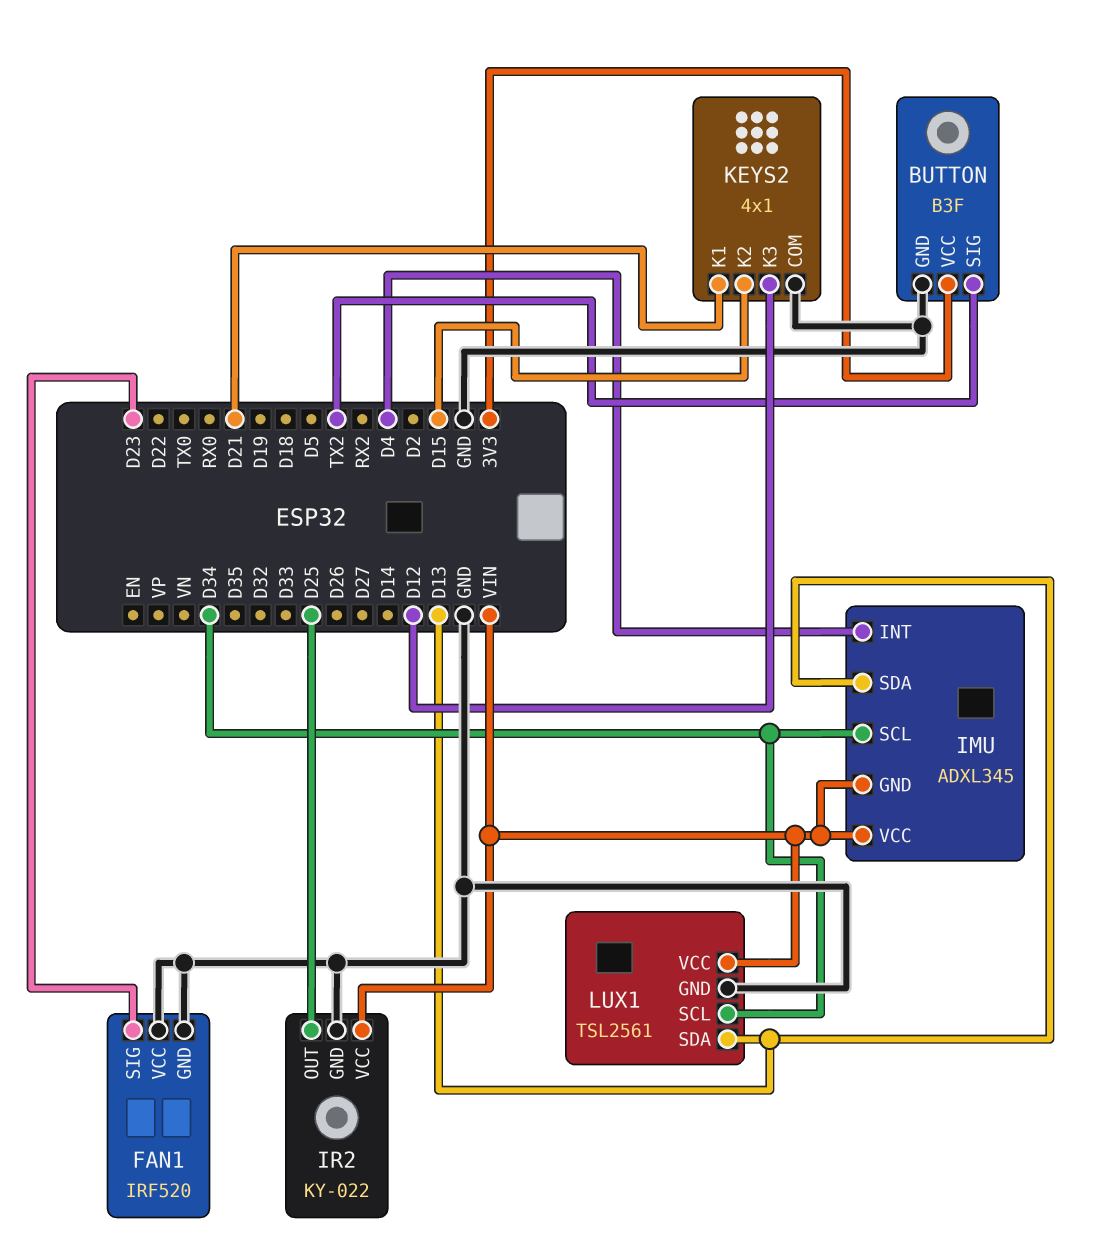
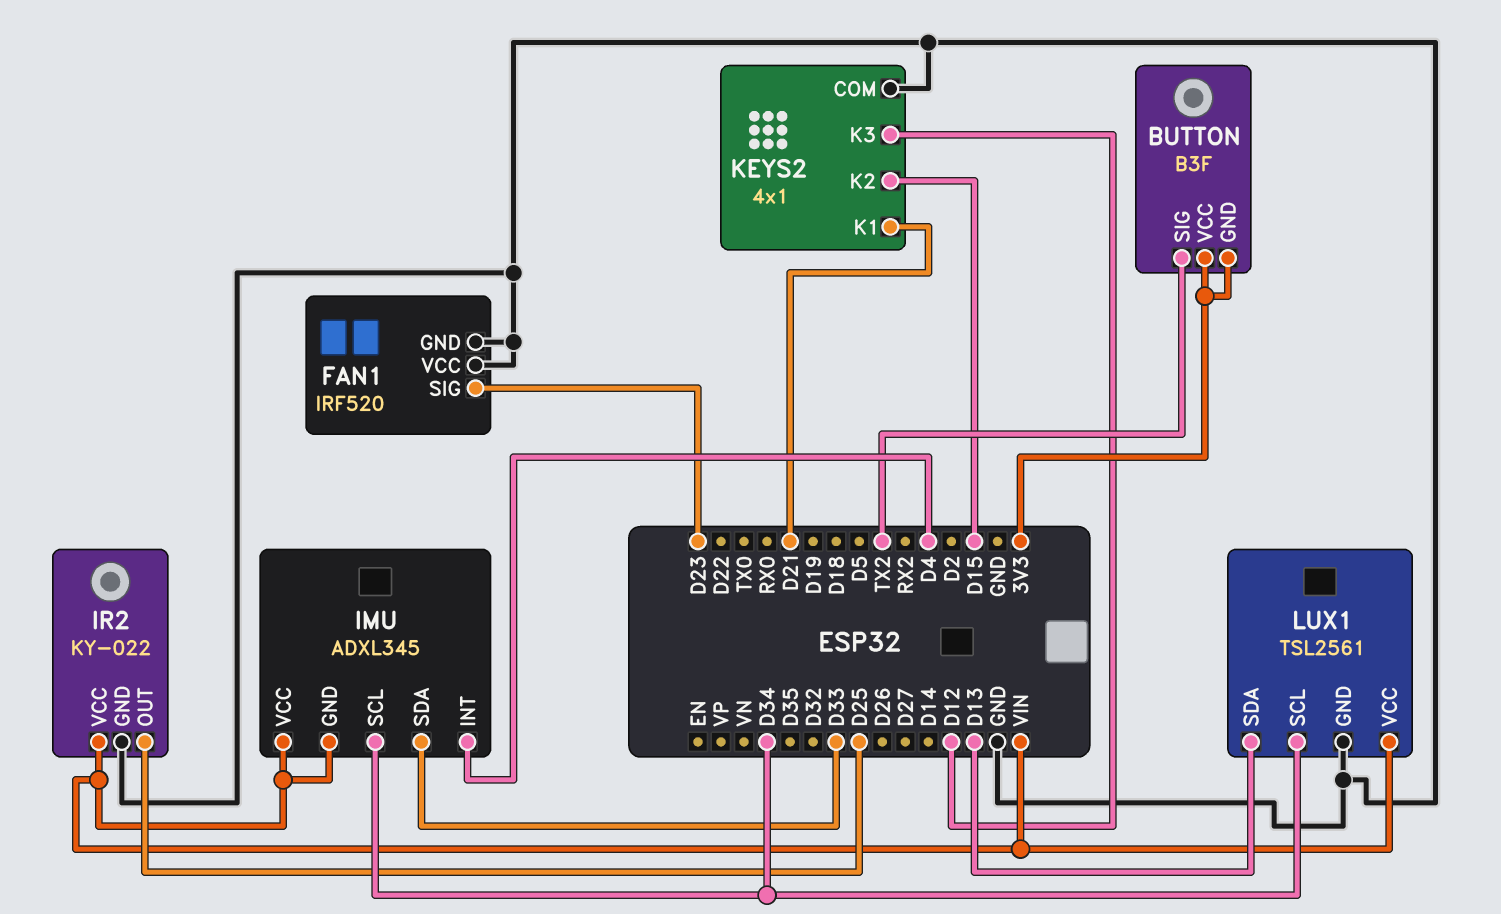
BUTTON pin GND: GND -> 3V3
IMU pin SDA: D13 -> D33

